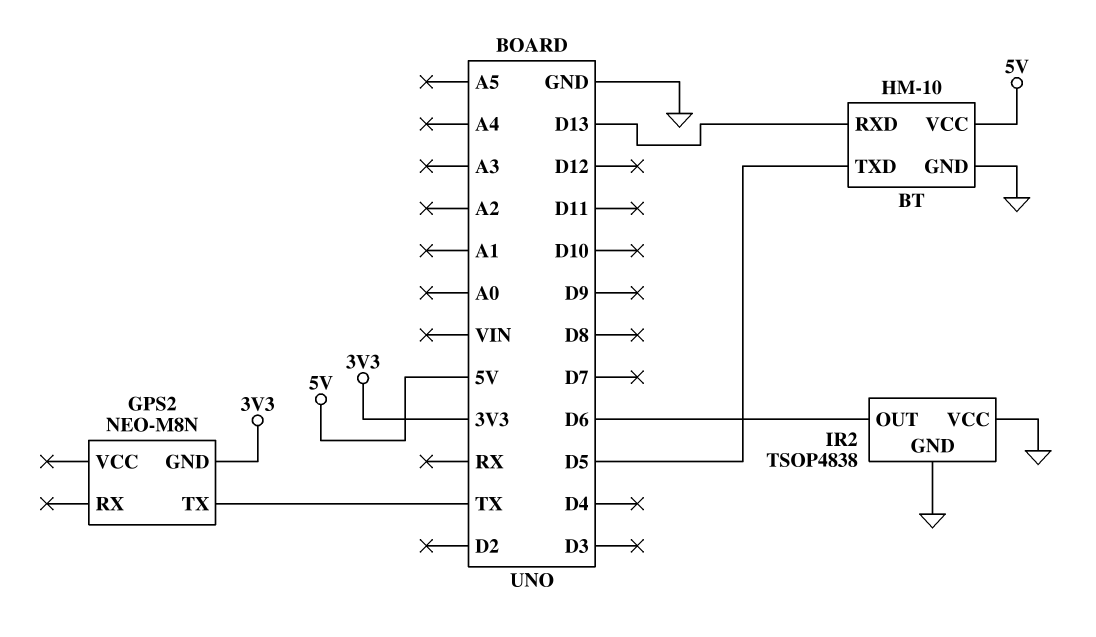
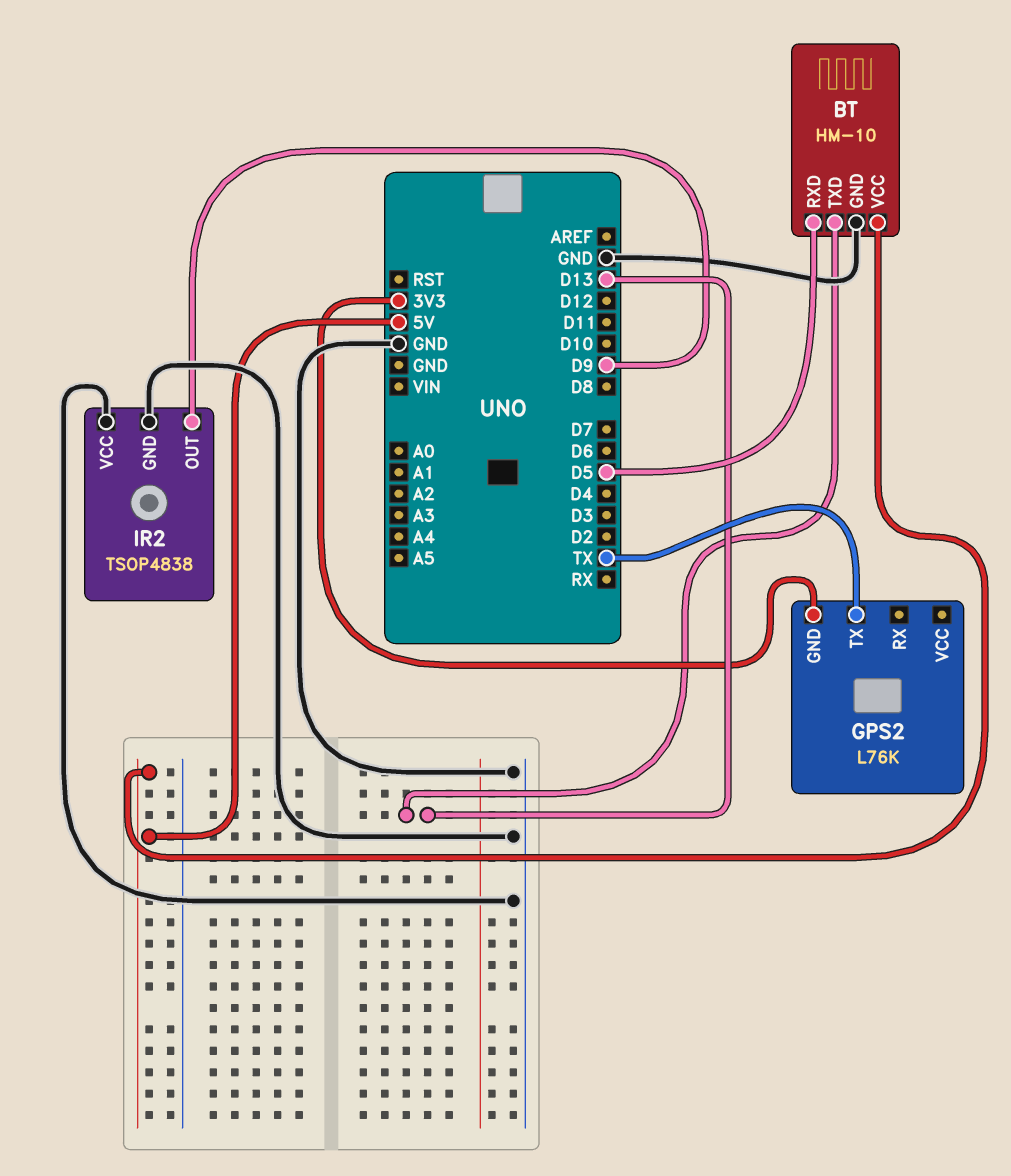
BT pin RXD: D13 -> D5
BT pin TXD: D5 -> D13
GPS2: NEO-M8N -> L76K
IR2 pin OUT: D6 -> D9

